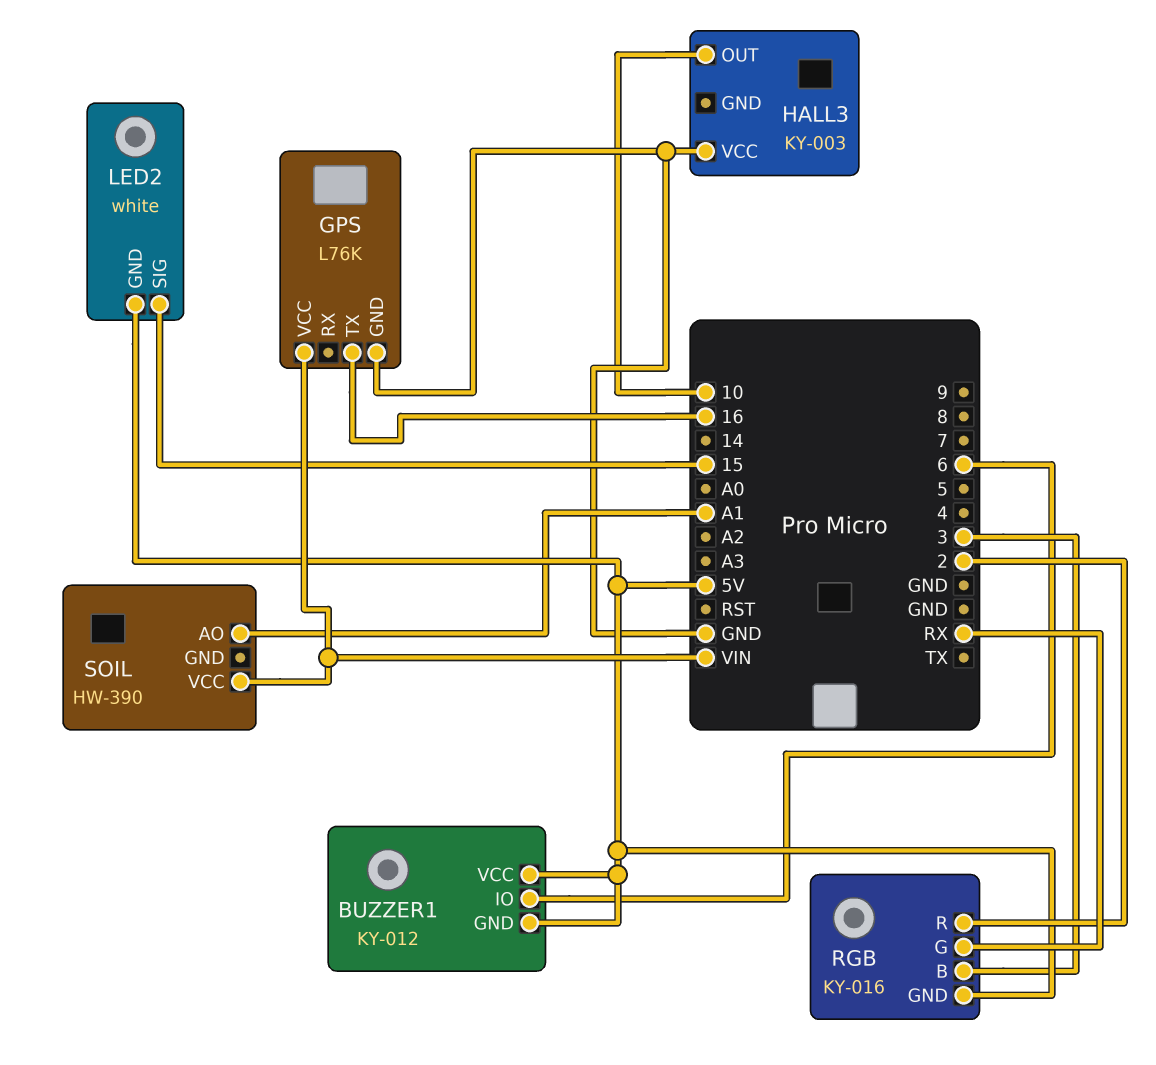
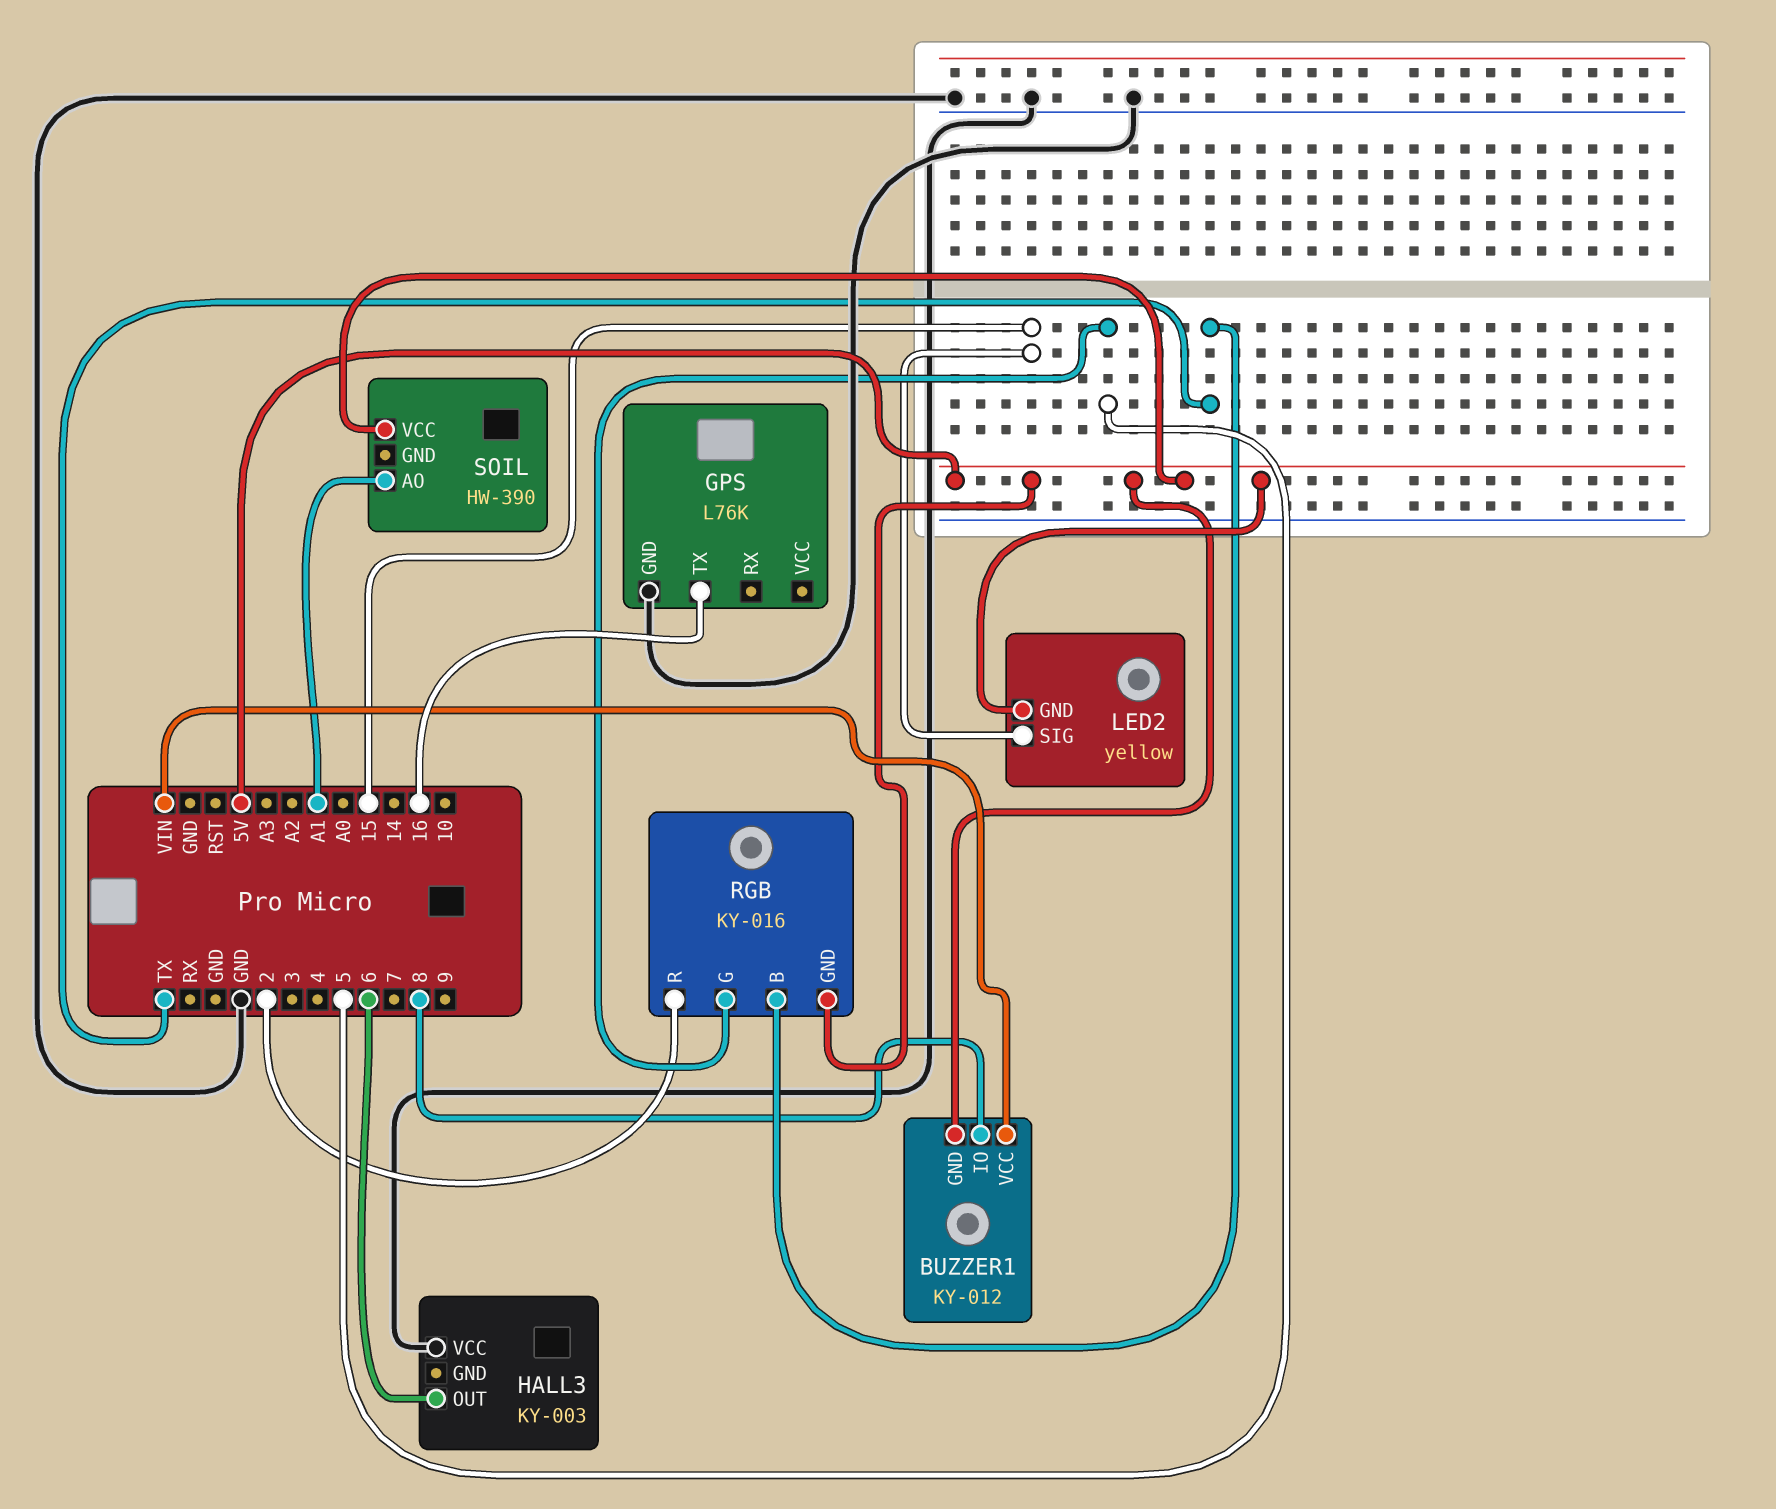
BUZZER1 pin IO: 6 -> 8
BUZZER1 pin VCC: 5V -> VIN
GPS pin VCC: VIN -> none
HALL3 pin OUT: 10 -> 6
LED2: white -> yellow
RGB pin B: 3 -> TX
RGB pin G: RX -> 5
SOIL pin VCC: VIN -> 5V

